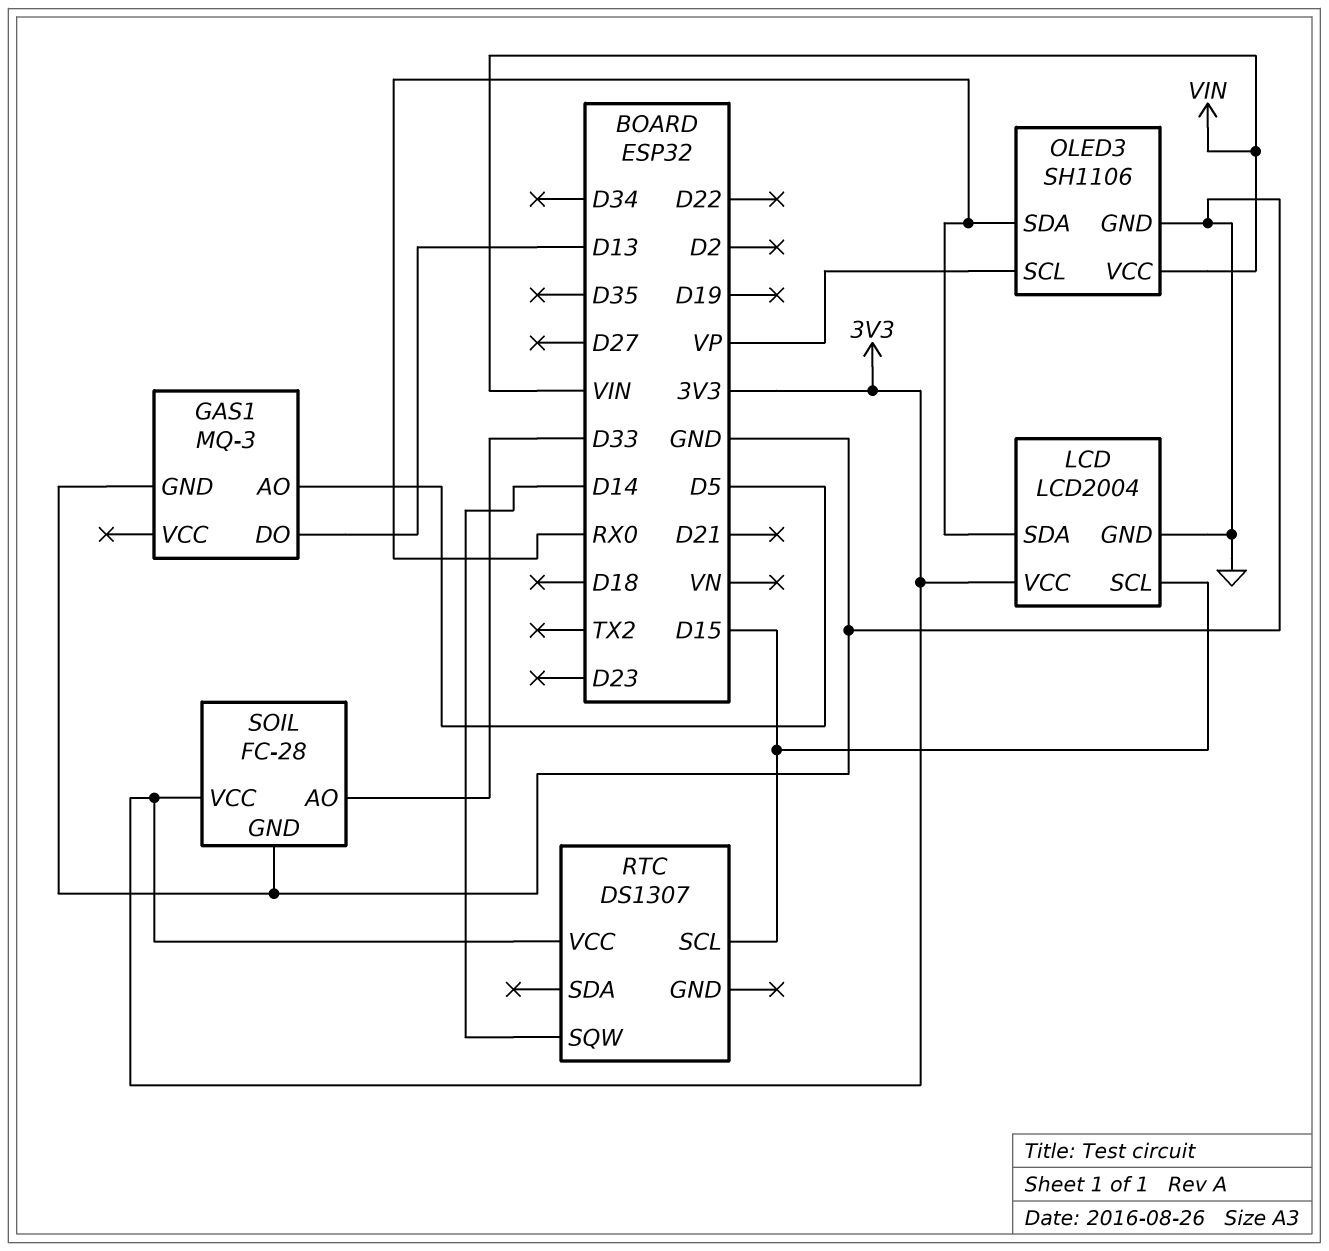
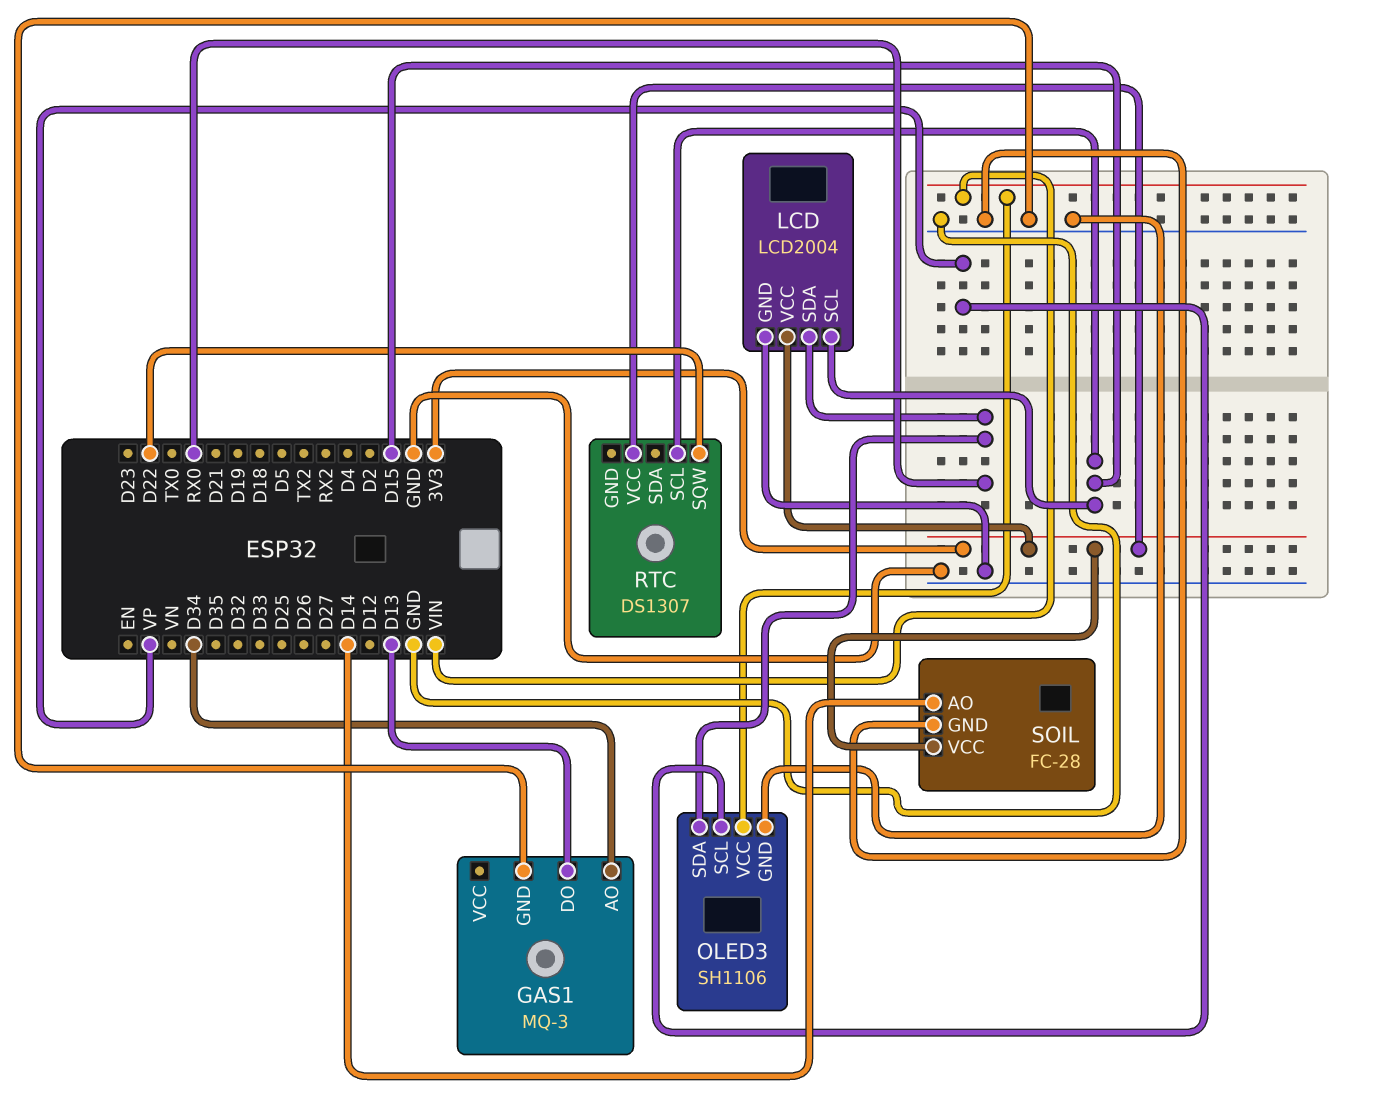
GAS1 pin AO: D5 -> D34
RTC pin SQW: D14 -> D22
SOIL pin AO: D33 -> D14

